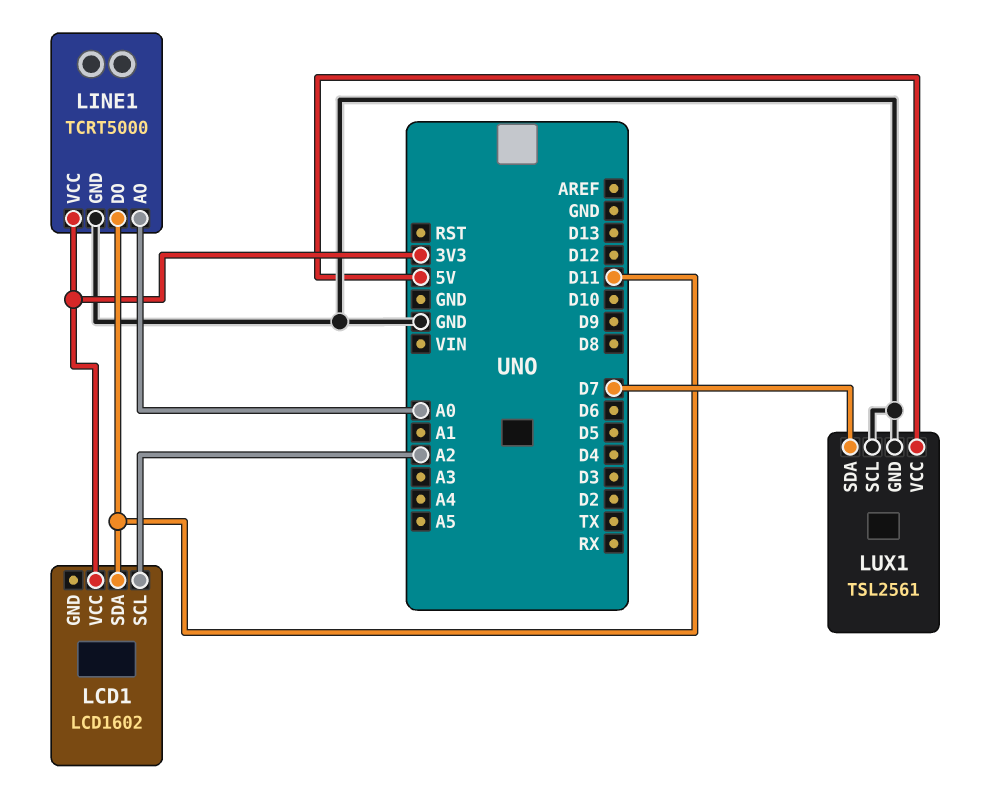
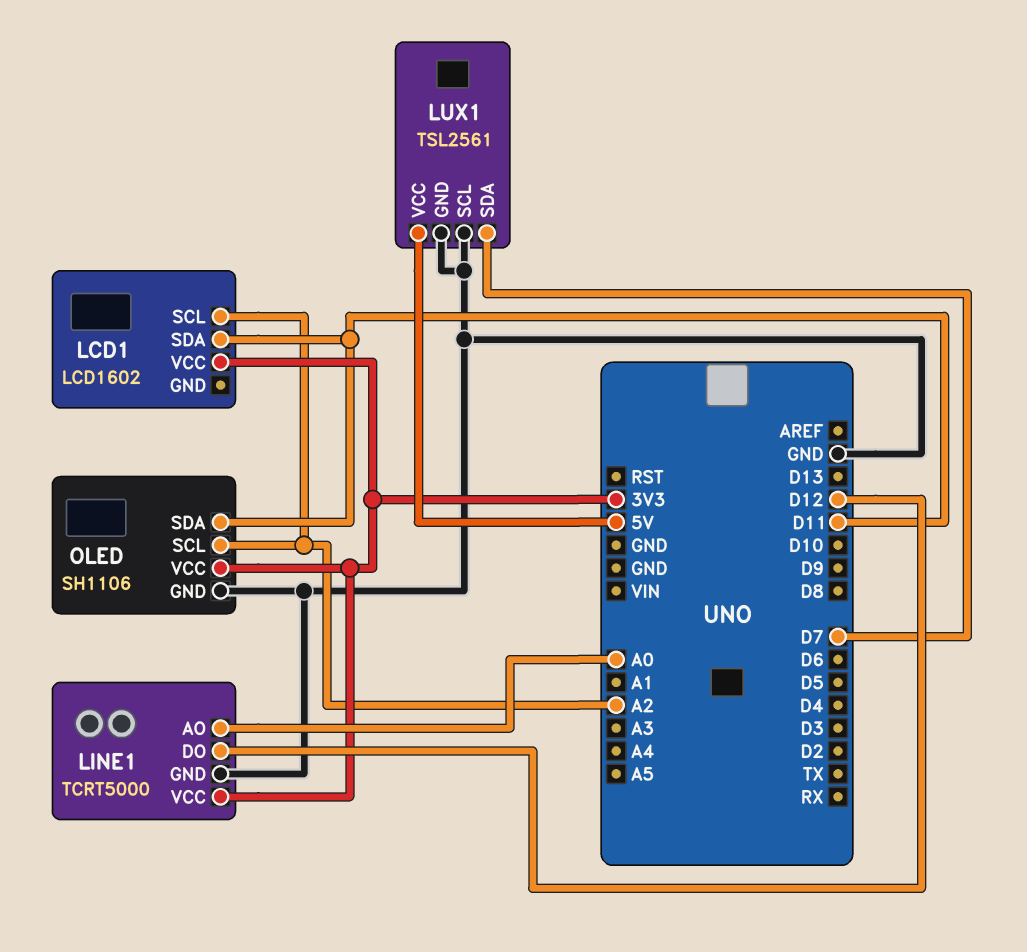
LINE1 pin DO: D11 -> D12
OLED: none -> SH1106
OLED pin GND: none -> GND
OLED pin SCL: none -> A2
OLED pin SDA: none -> D11
OLED pin VCC: none -> 3V3

